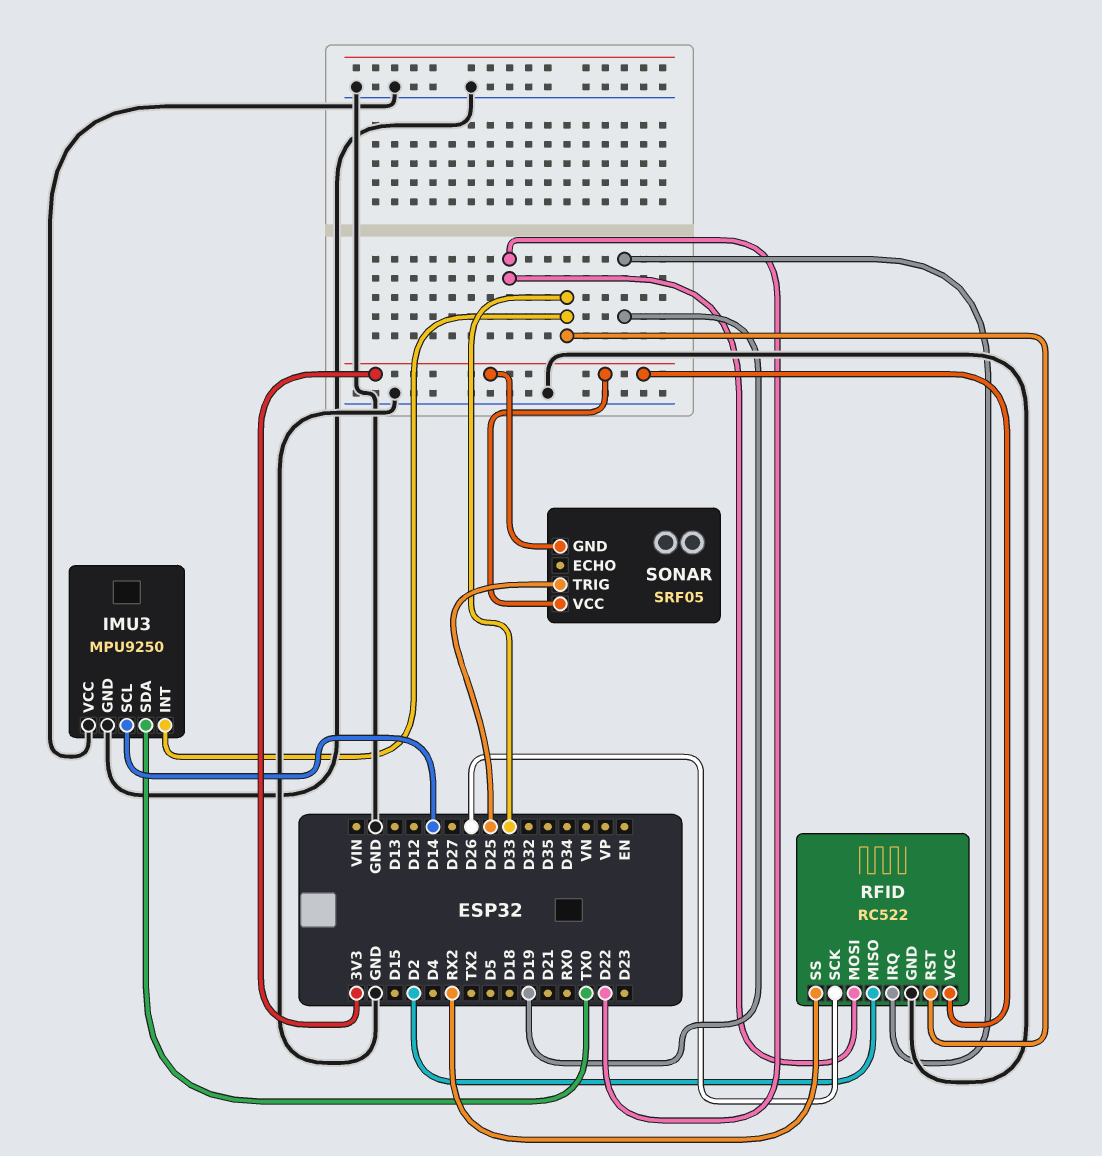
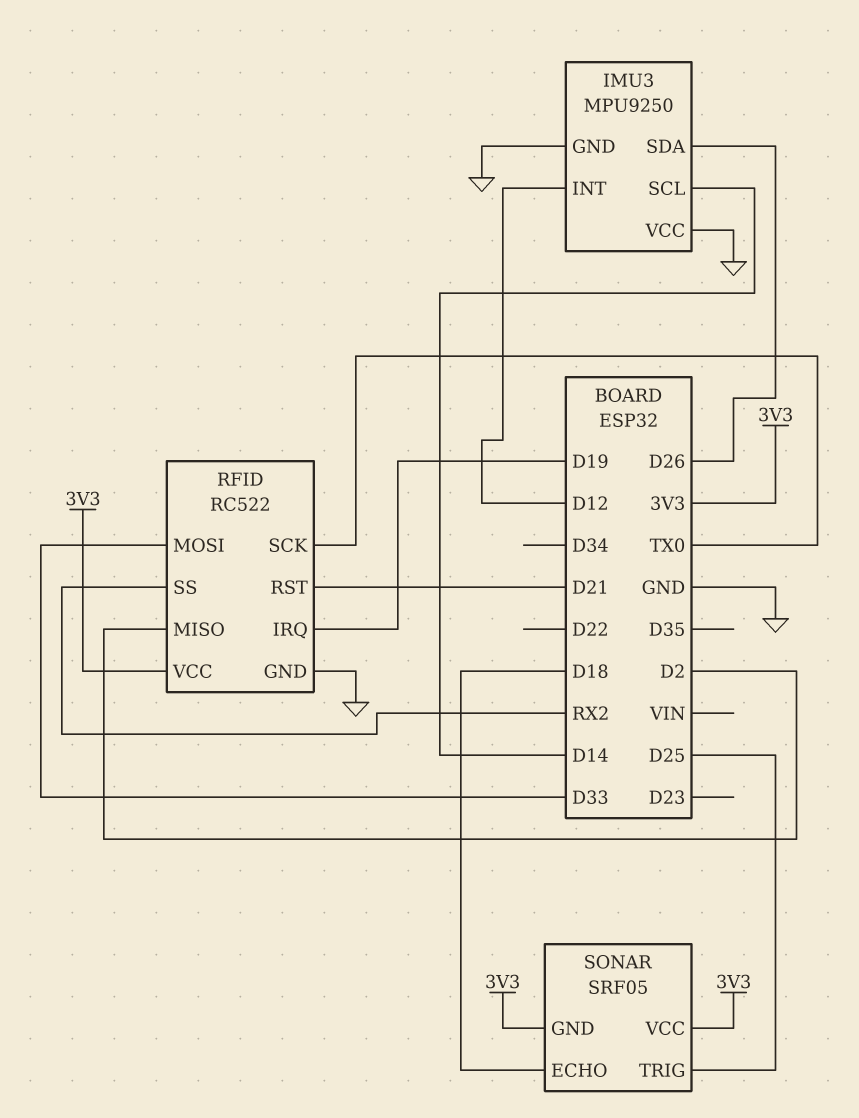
IMU3 pin INT: D33 -> D12
IMU3 pin SDA: TX0 -> D26
RFID pin MOSI: D22 -> D33
RFID pin RST: D33 -> D21
RFID pin SCK: D26 -> TX0
SONAR pin ECHO: none -> D18

